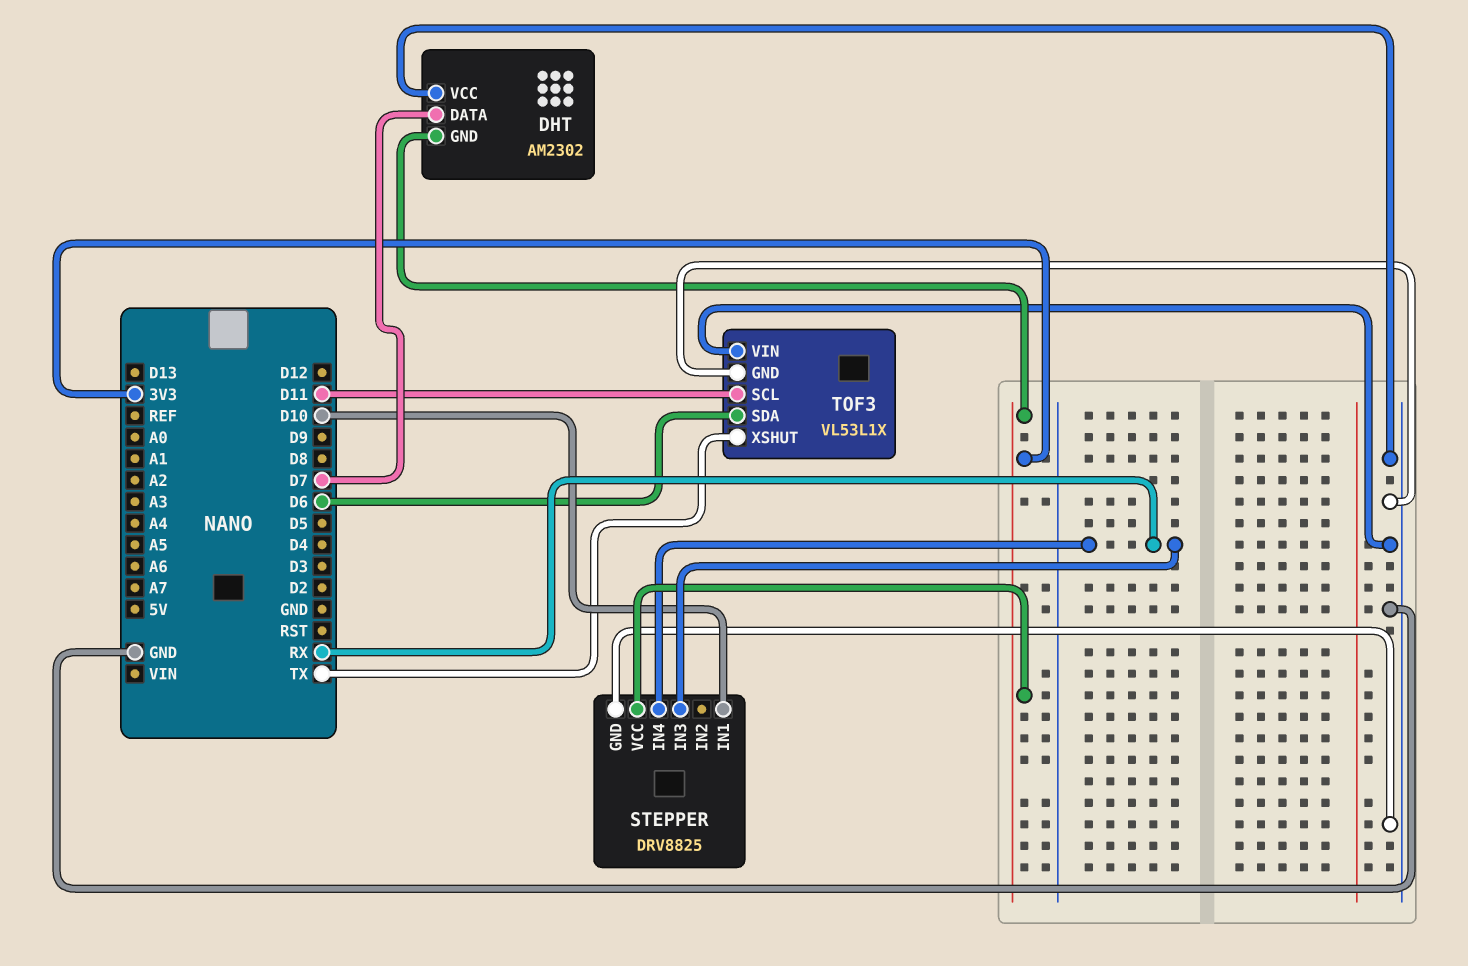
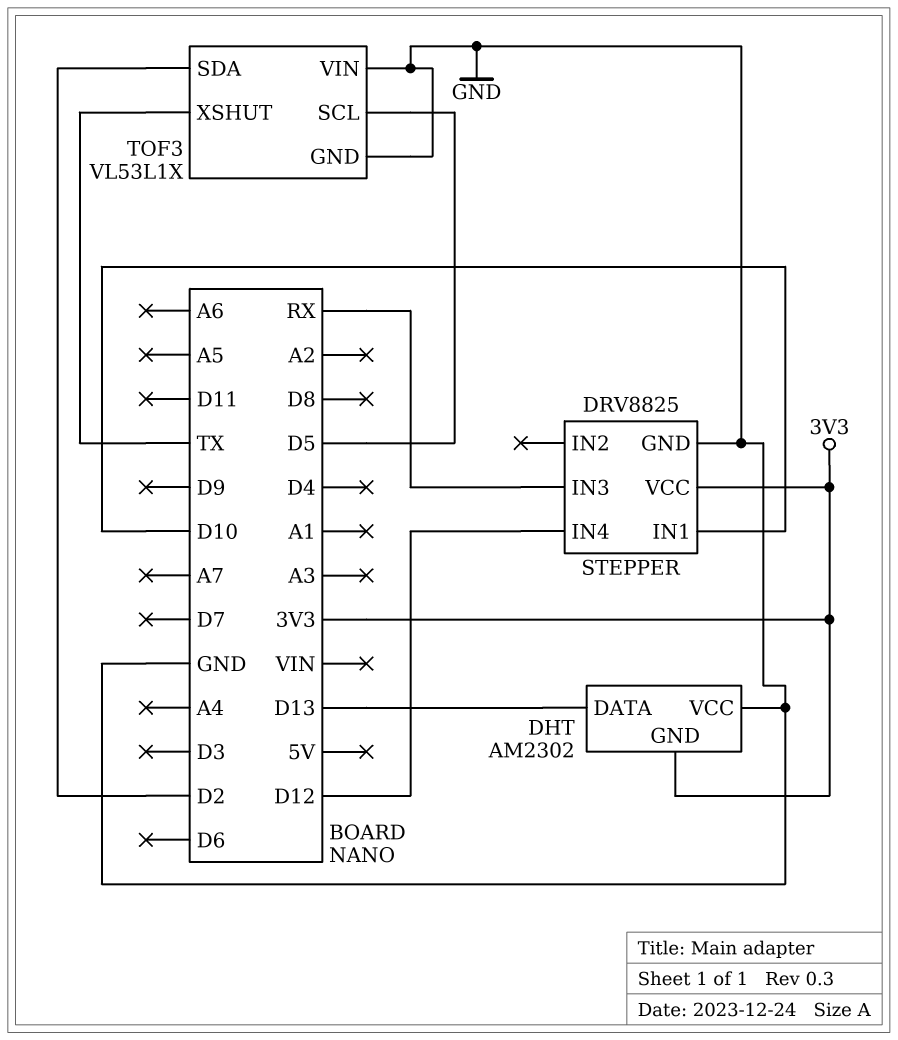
DHT pin DATA: D7 -> D13
STEPPER pin IN4: RX -> D12
TOF3 pin SCL: D11 -> D5
TOF3 pin SDA: D6 -> D2

